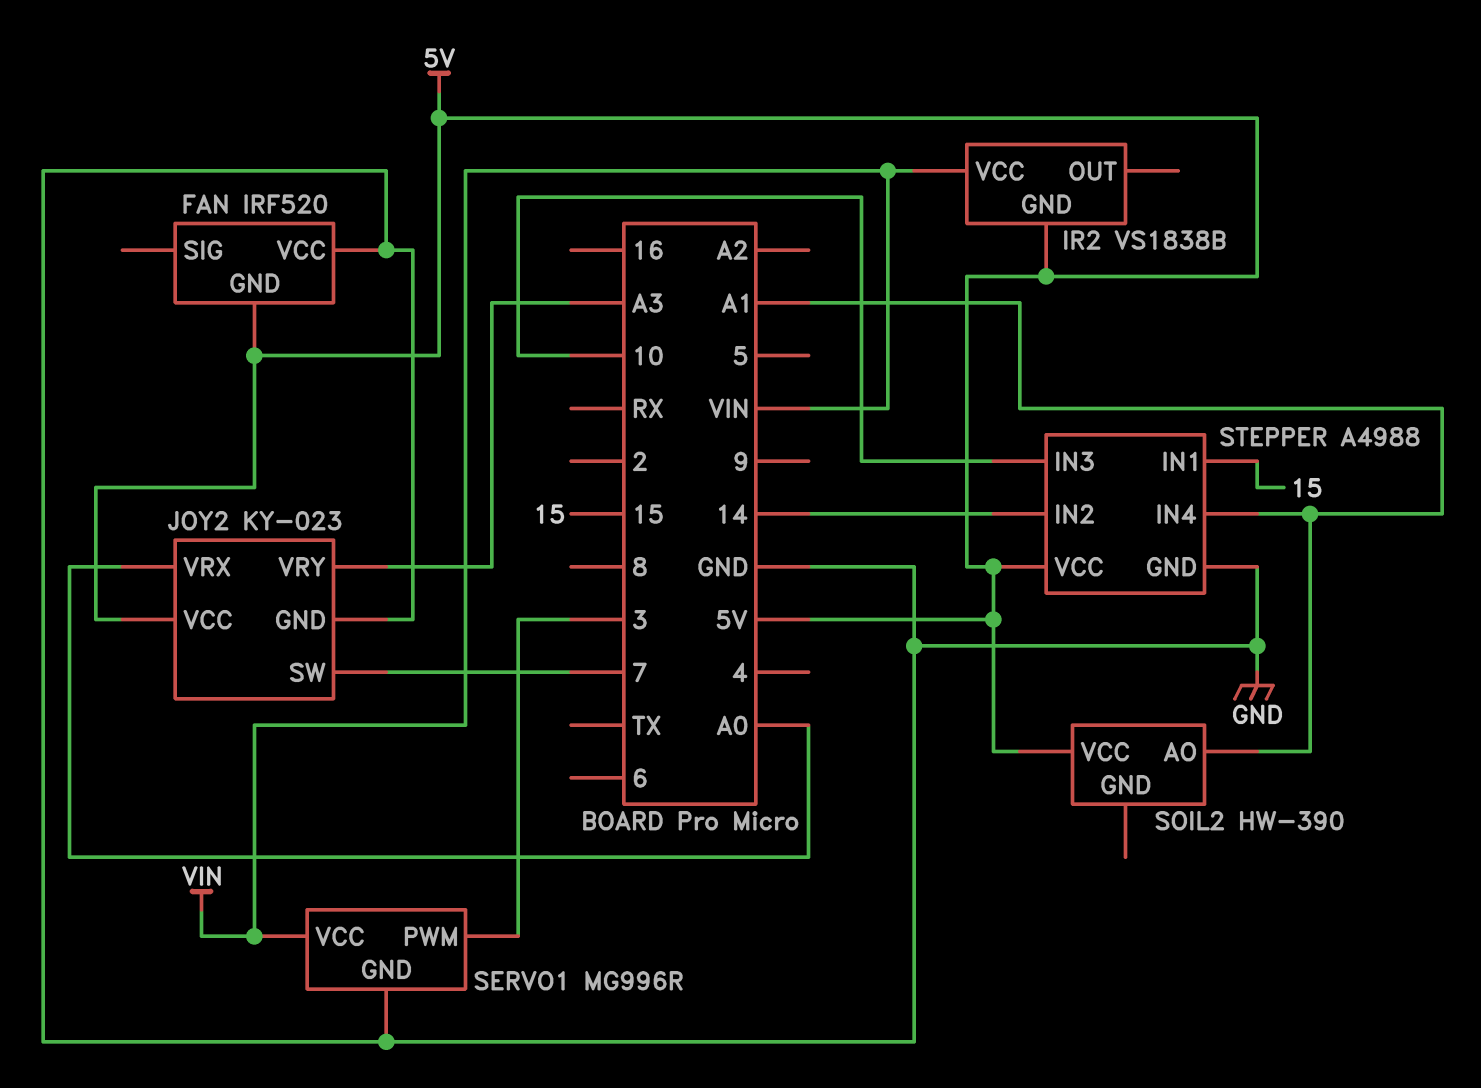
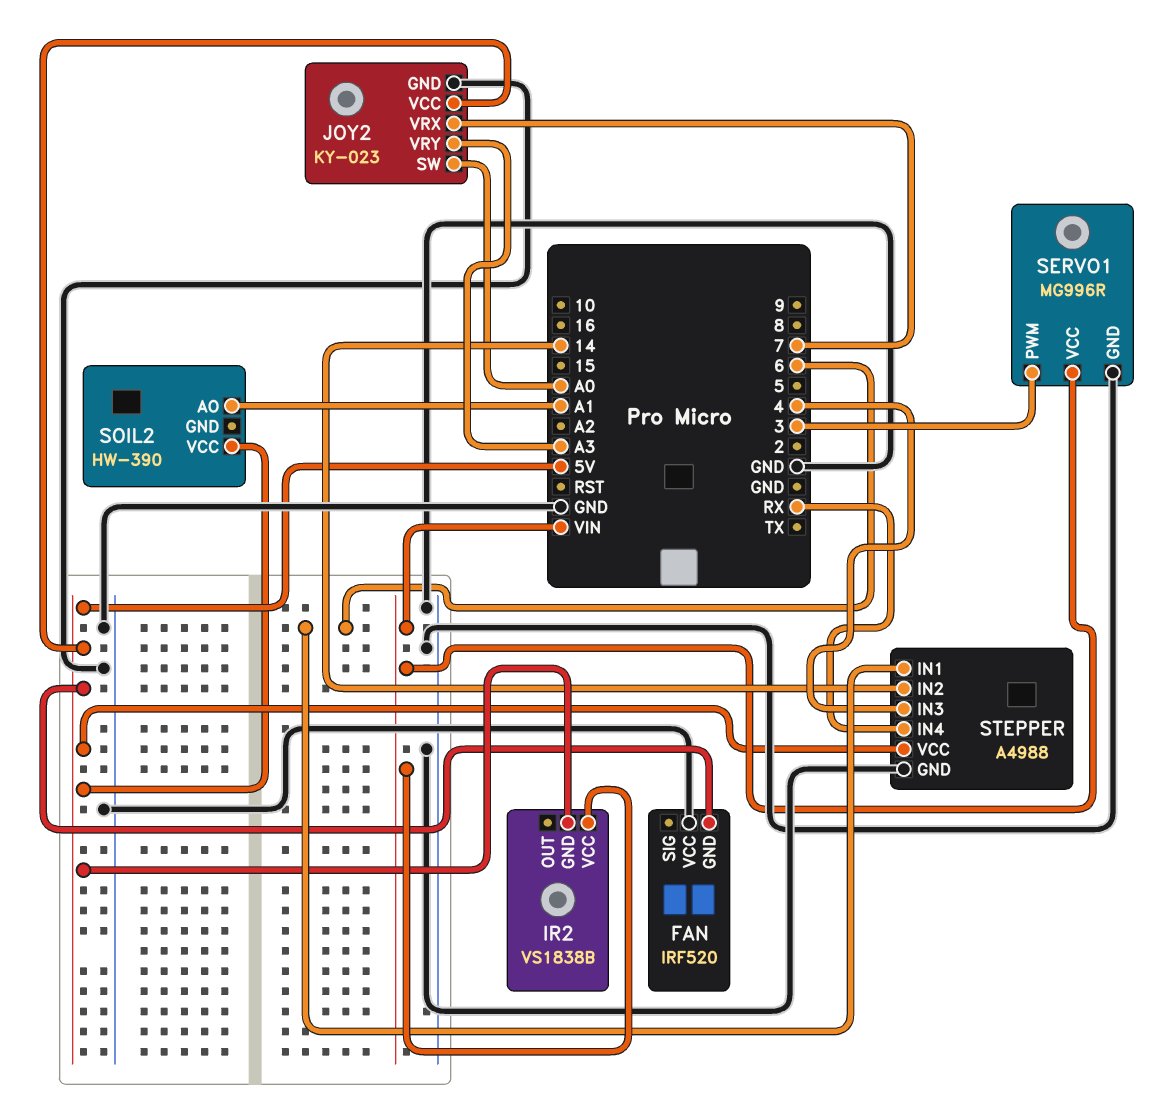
JOY2 pin SW: 7 -> A0
JOY2 pin VRX: A0 -> 7
STEPPER pin IN1: 15 -> 6
STEPPER pin IN3: 10 -> 4
STEPPER pin IN4: A1 -> RX

